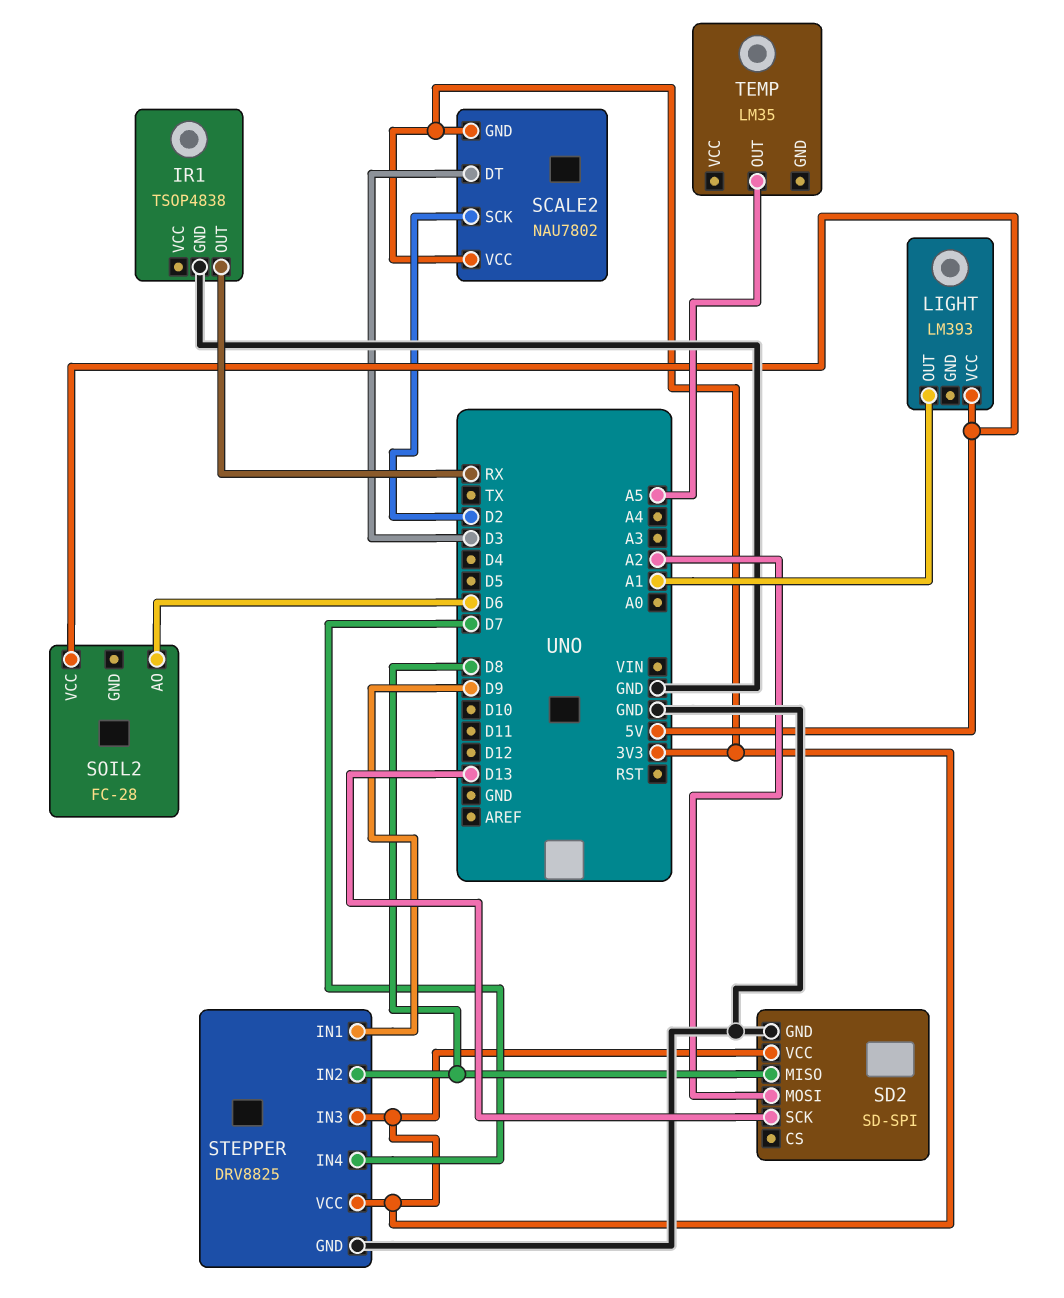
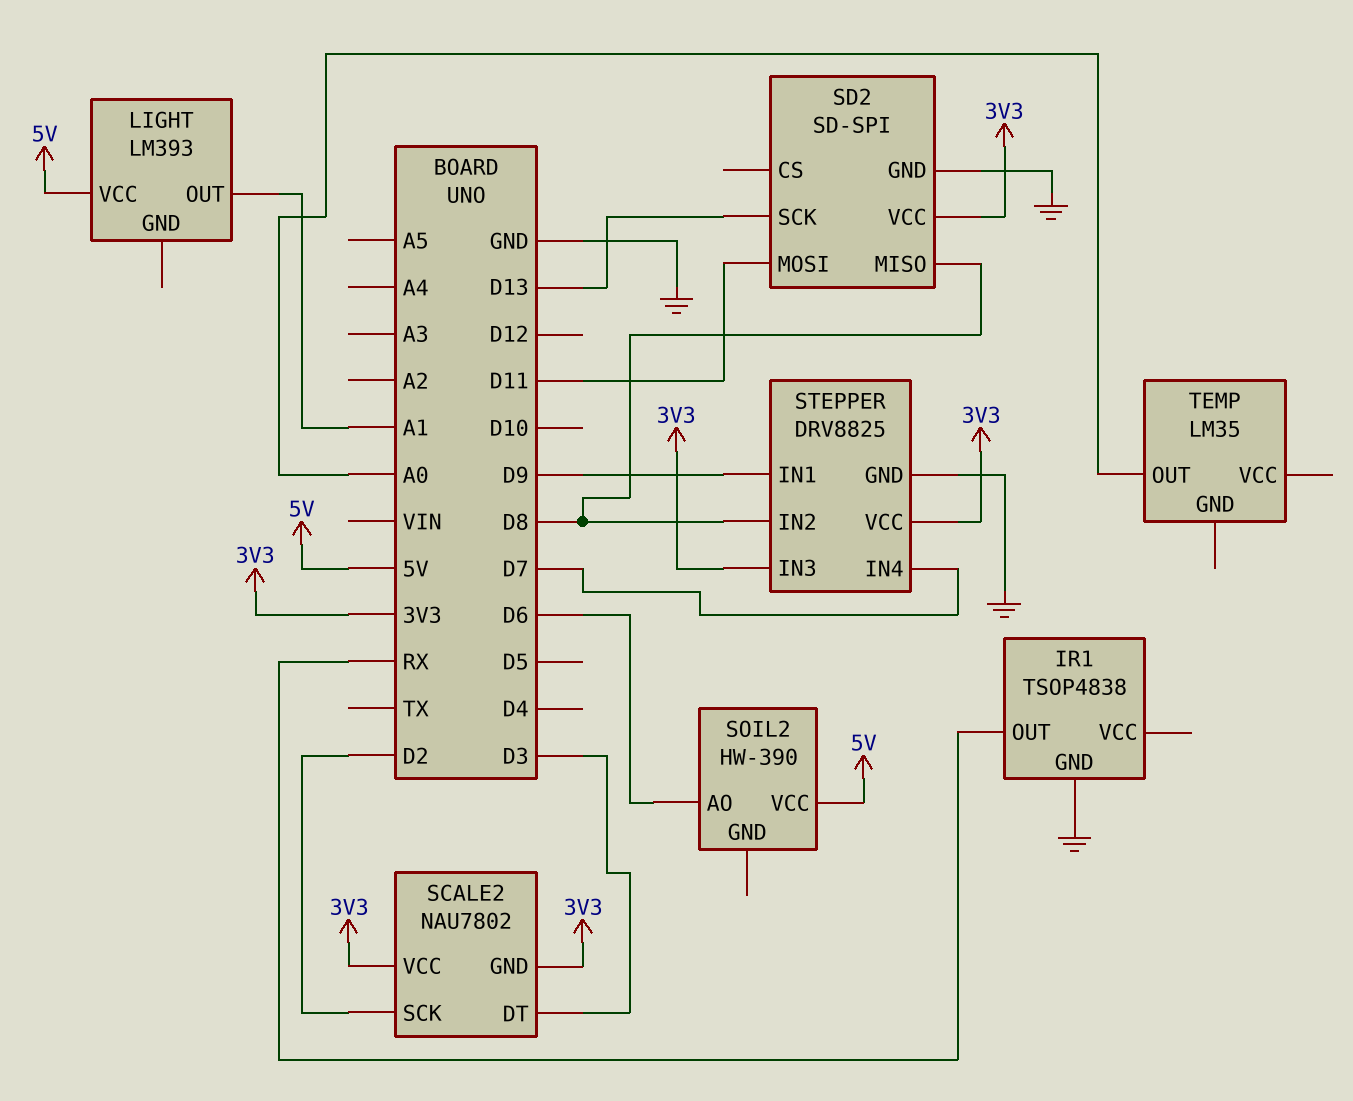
SD2 pin MOSI: A2 -> D11
SOIL2: FC-28 -> HW-390
TEMP pin OUT: A5 -> A0

